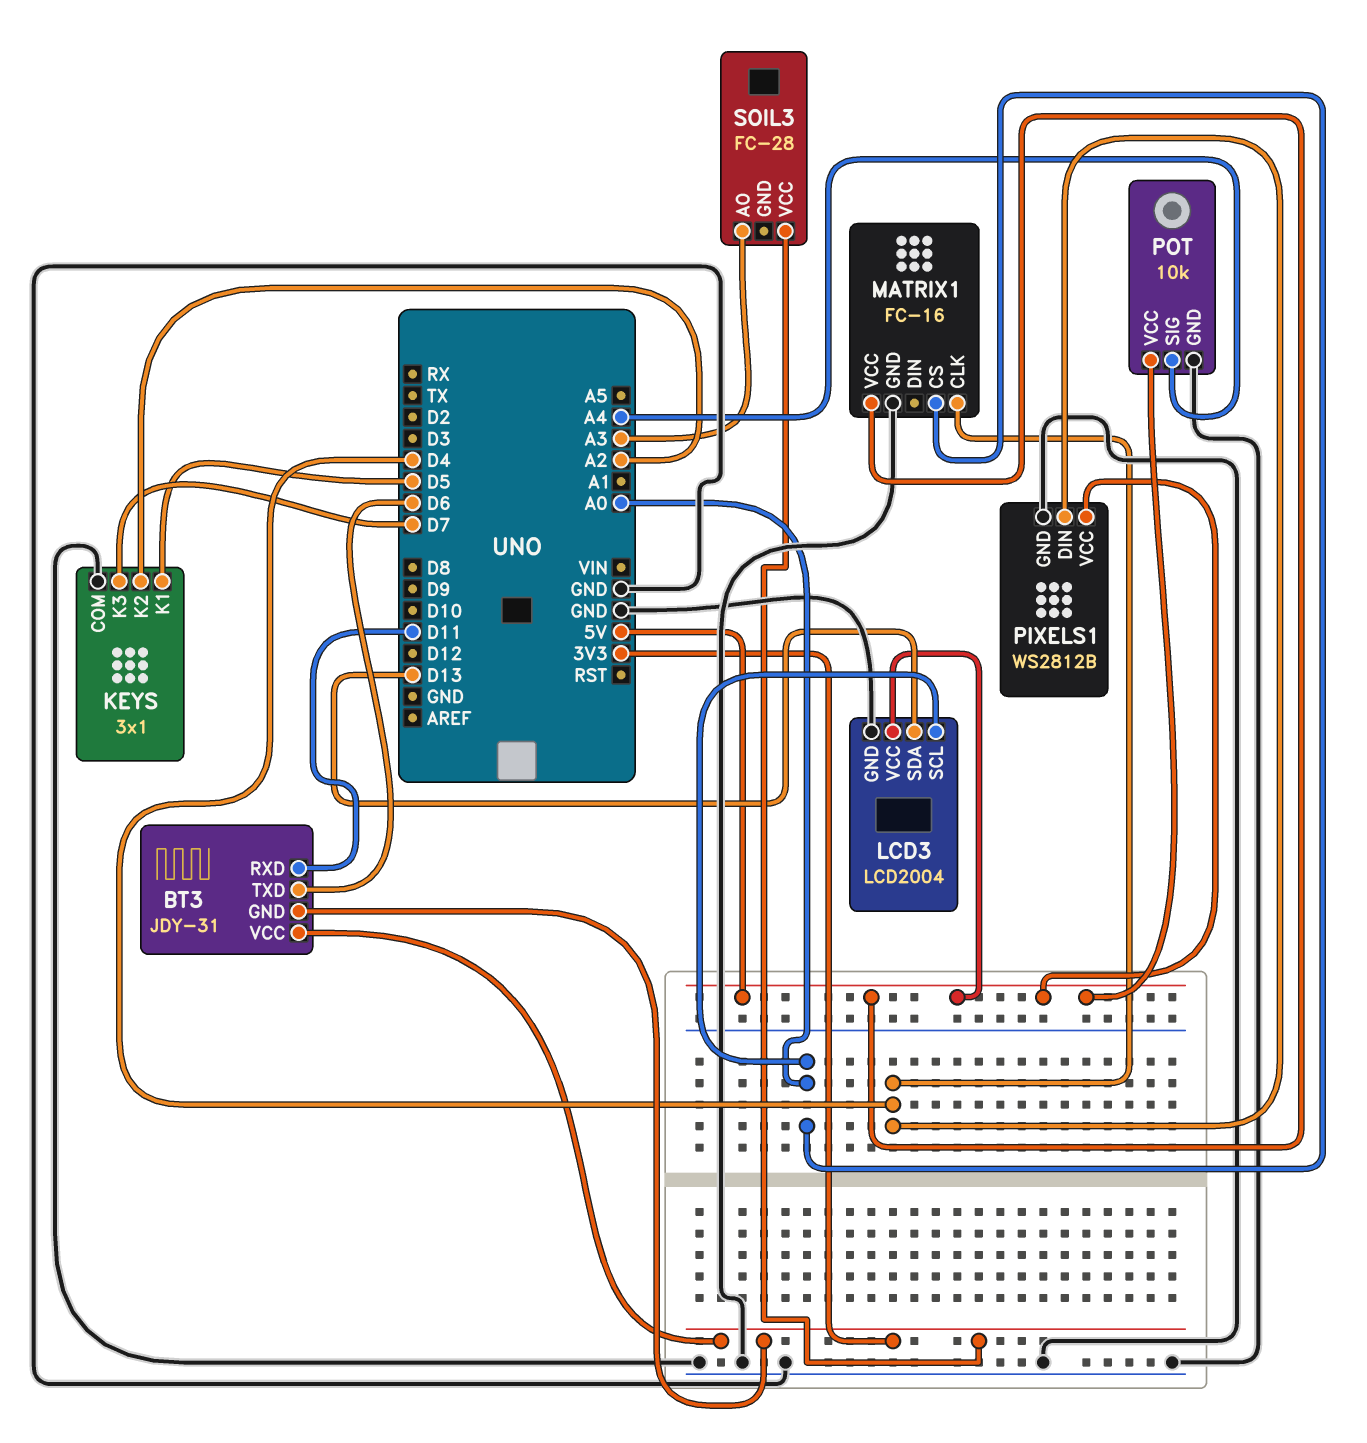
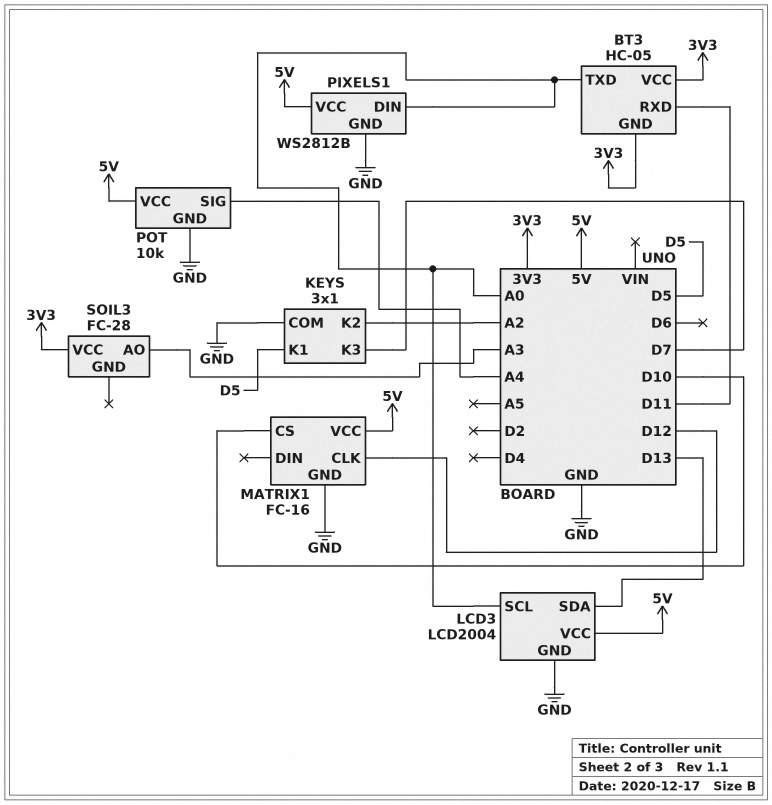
BT3: JDY-31 -> HC-05
BT3 pin TXD: D6 -> A0
MATRIX1 pin CLK: D4 -> D12
MATRIX1 pin CS: A0 -> D10
PIXELS1 pin DIN: D4 -> A0

